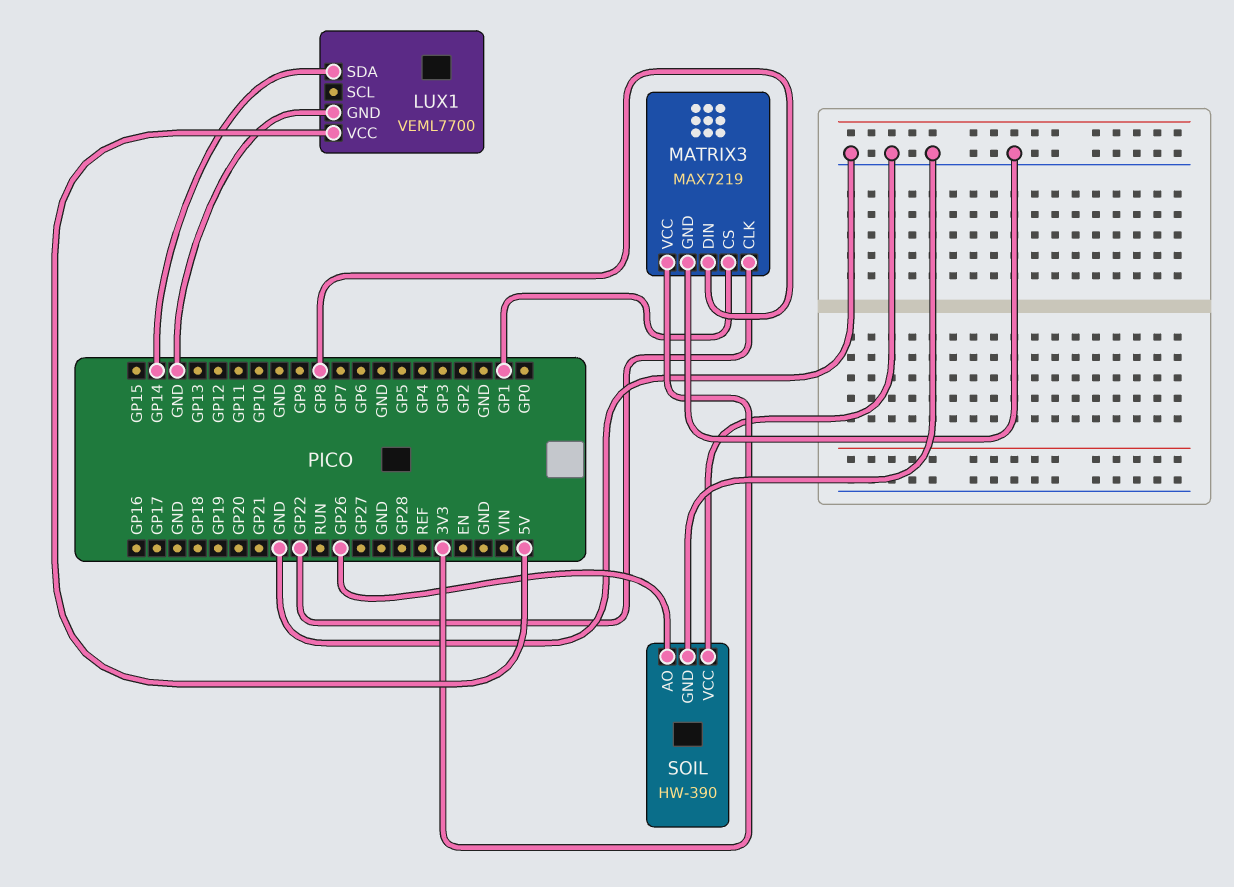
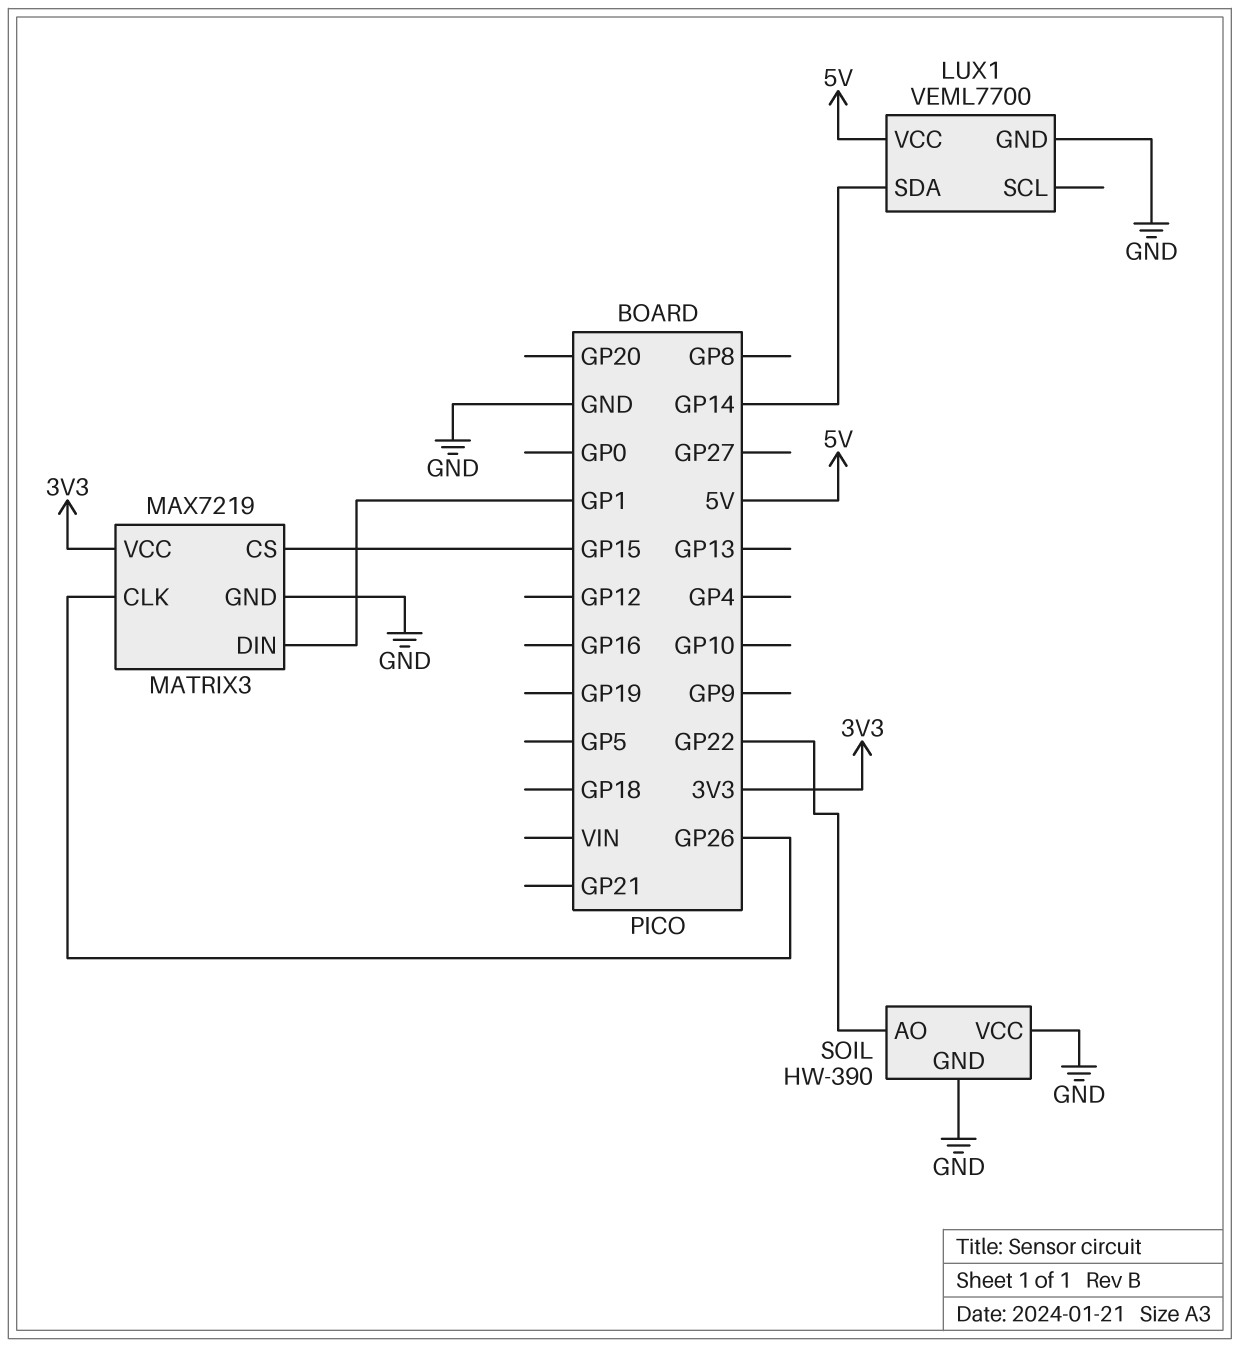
MATRIX3 pin CLK: GP22 -> GP26
MATRIX3 pin CS: GP1 -> GP15
MATRIX3 pin DIN: GP8 -> GP1
SOIL pin AO: GP26 -> GP22

